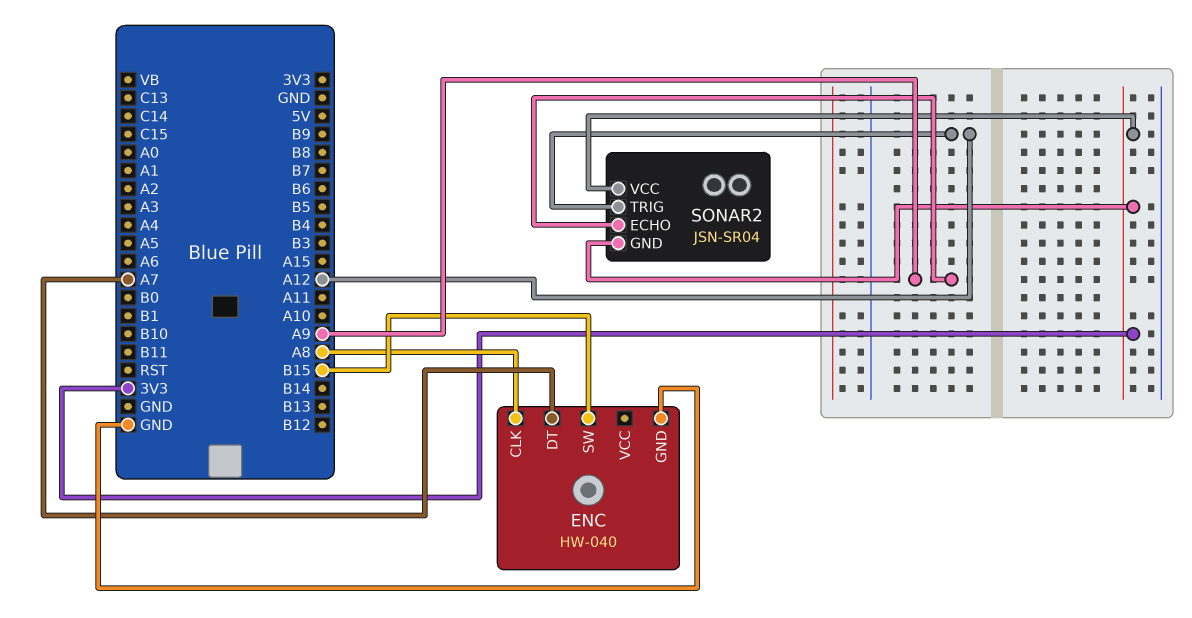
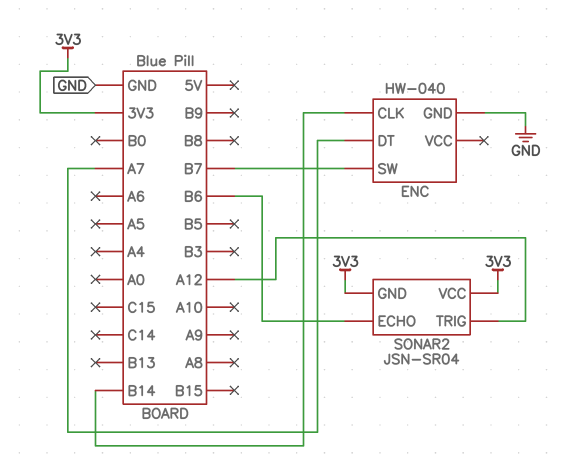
ENC pin CLK: A8 -> B14
ENC pin SW: B15 -> B7
SONAR2 pin ECHO: A9 -> B6

